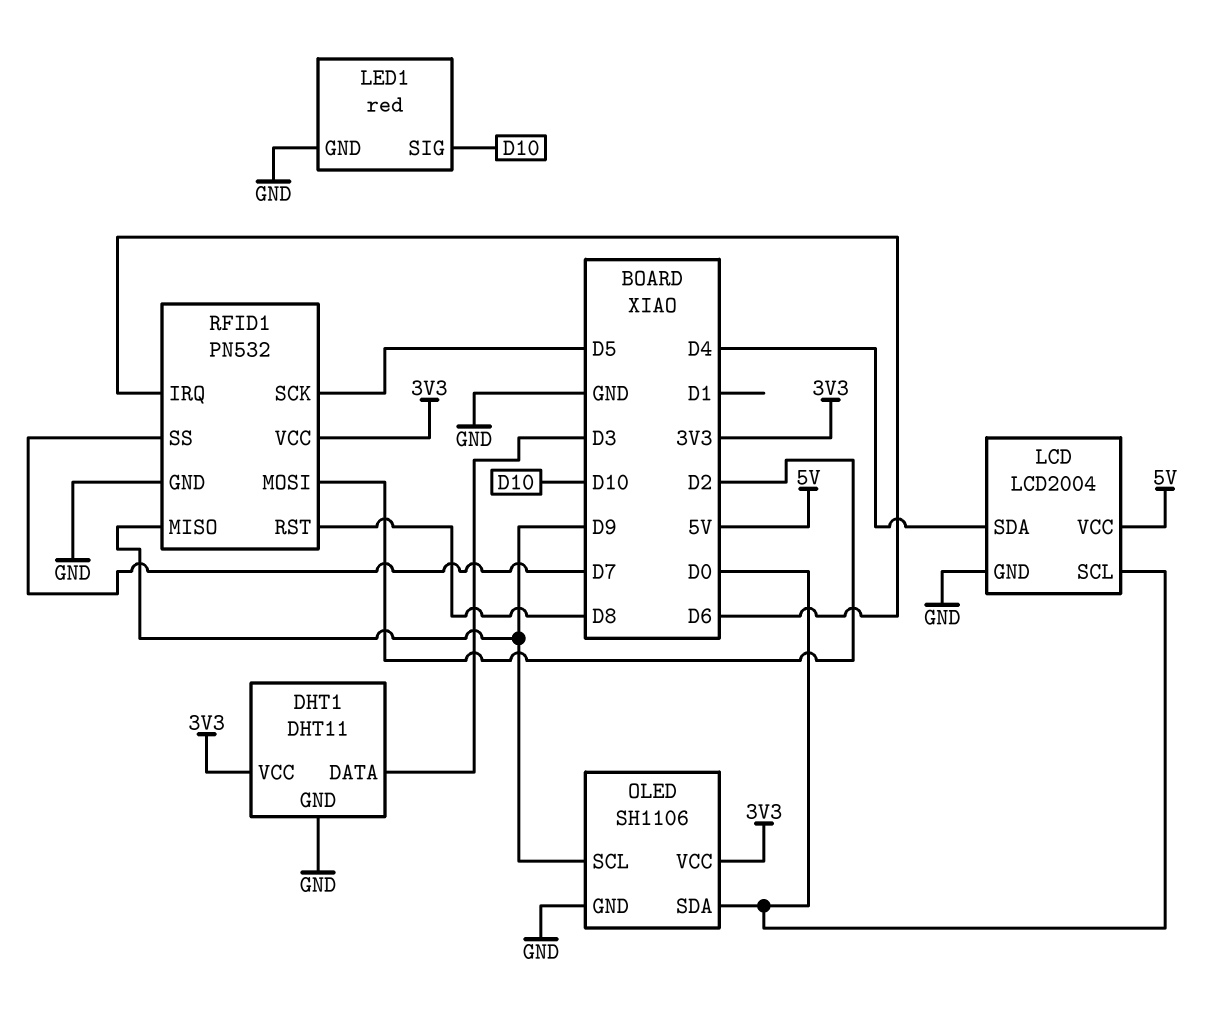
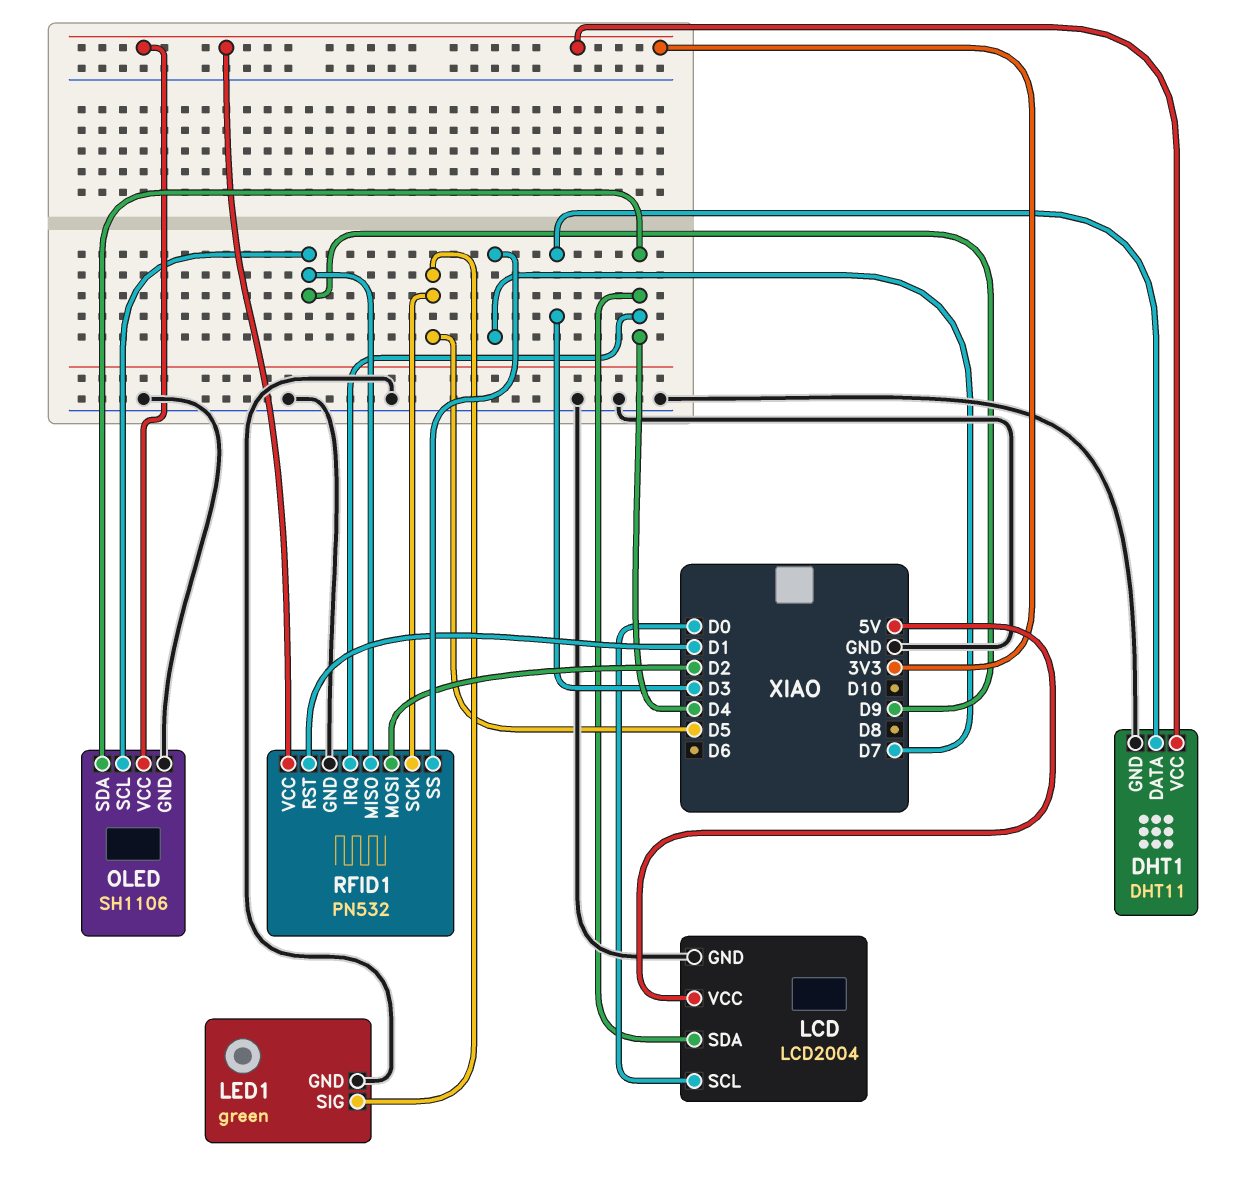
LED1: red -> green
LED1 pin SIG: D10 -> D5
OLED pin SDA: D0 -> D4
RFID1 pin IRQ: D6 -> D4
RFID1 pin RST: D8 -> D1

